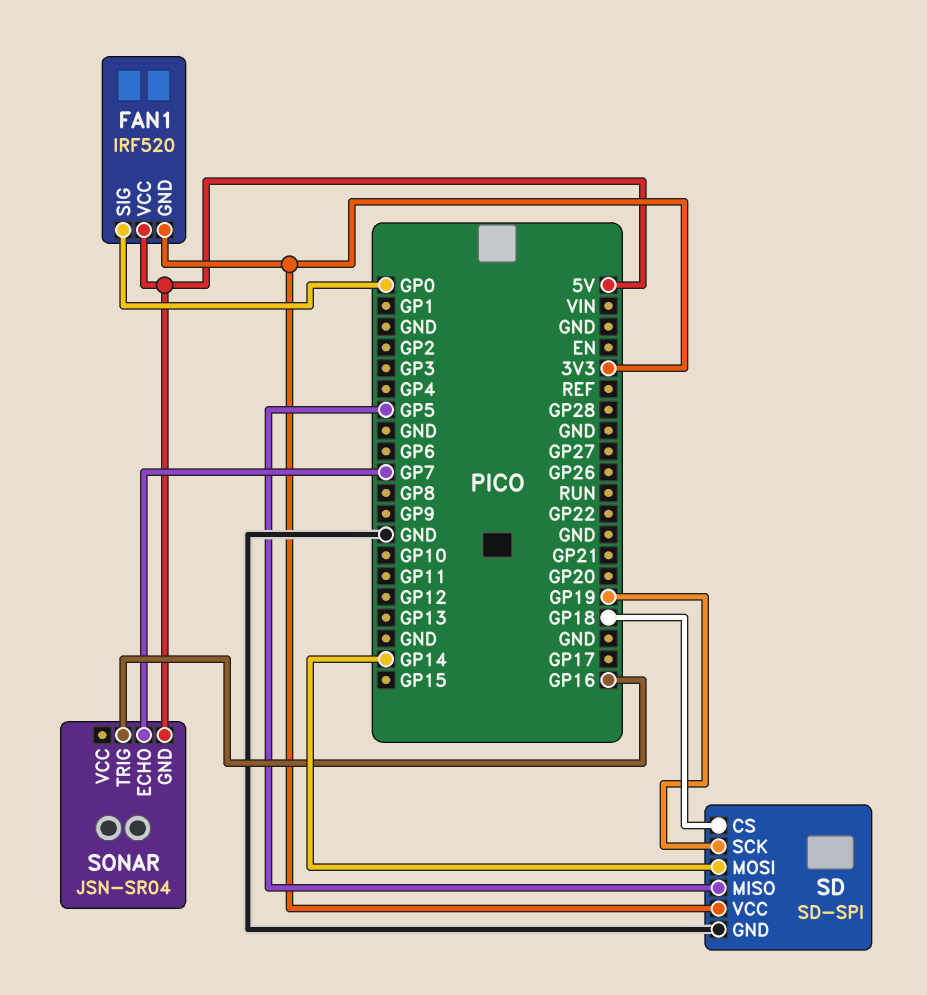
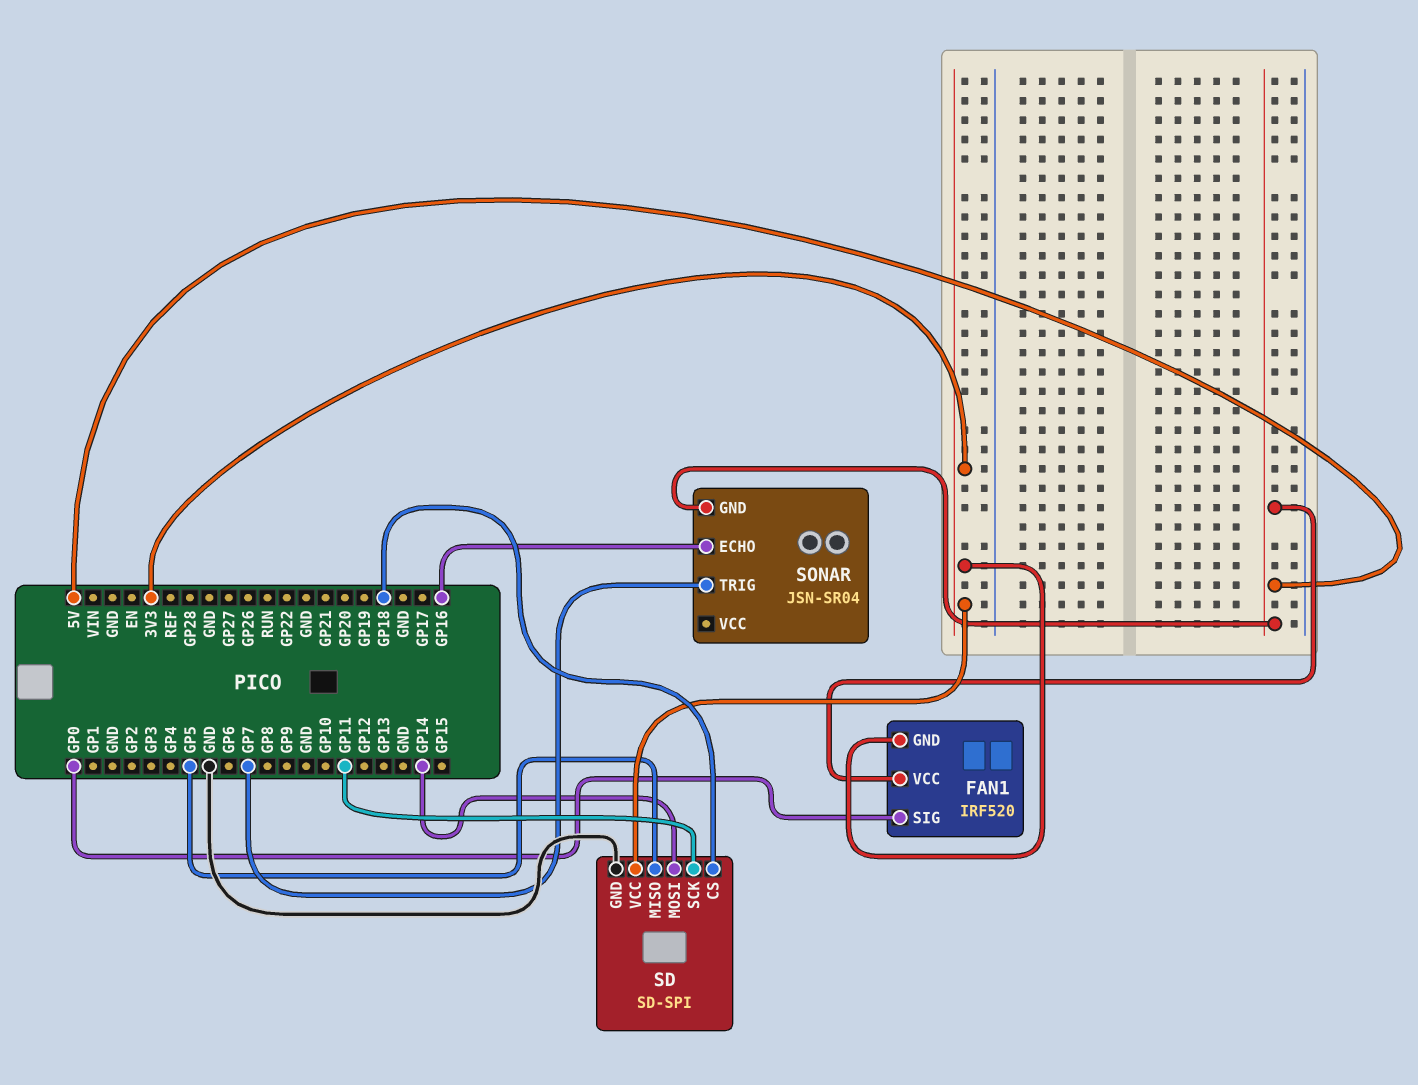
SD pin SCK: GP19 -> GP11
SONAR pin ECHO: GP7 -> GP16
SONAR pin TRIG: GP16 -> GP7

